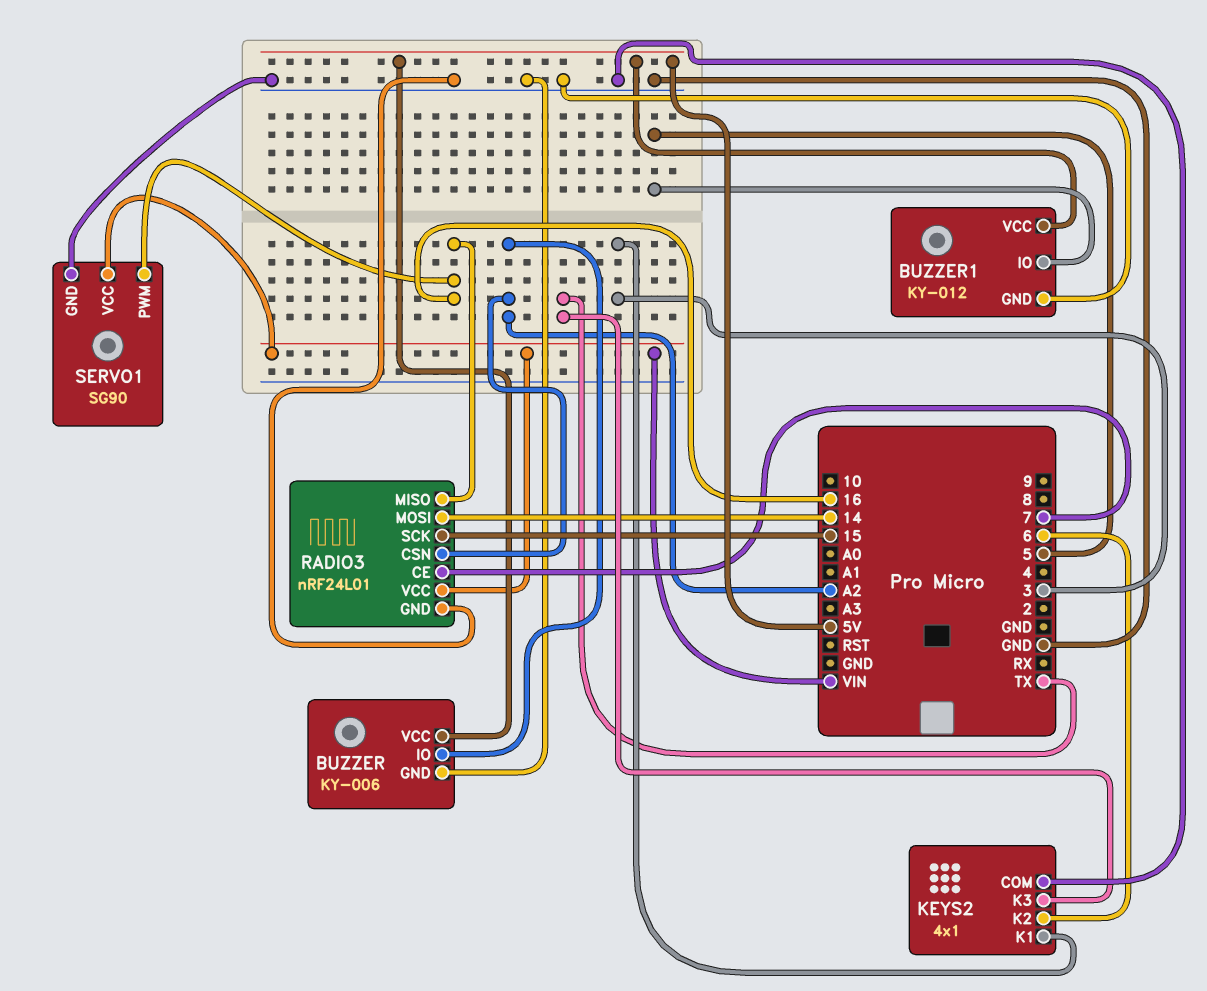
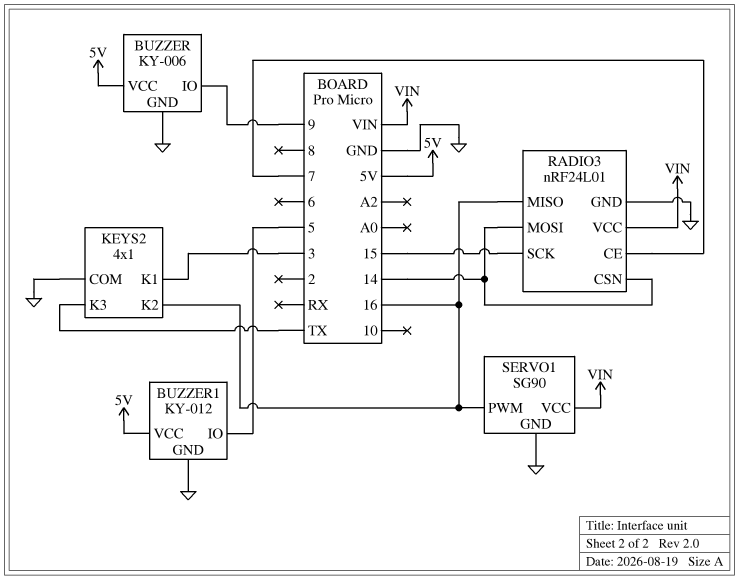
BUZZER pin IO: A2 -> 9
KEYS2 pin K2: 6 -> 16
RADIO3 pin CSN: A2 -> 14

